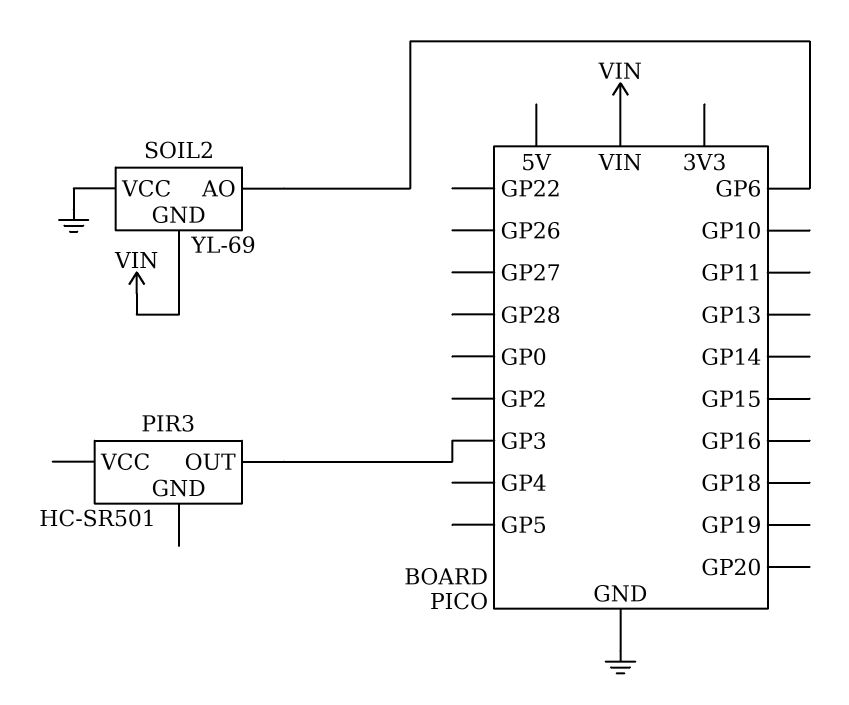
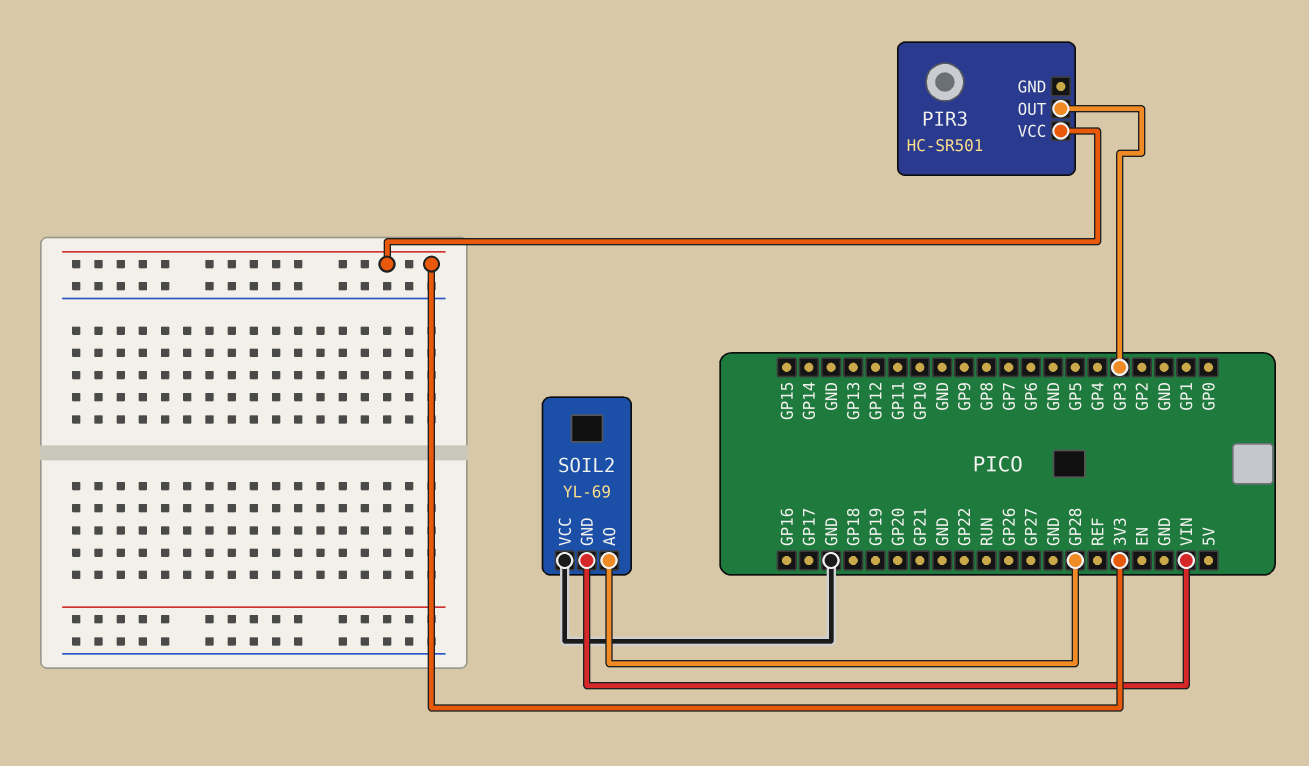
PIR3 pin VCC: none -> 3V3
SOIL2 pin AO: GP6 -> GP28

